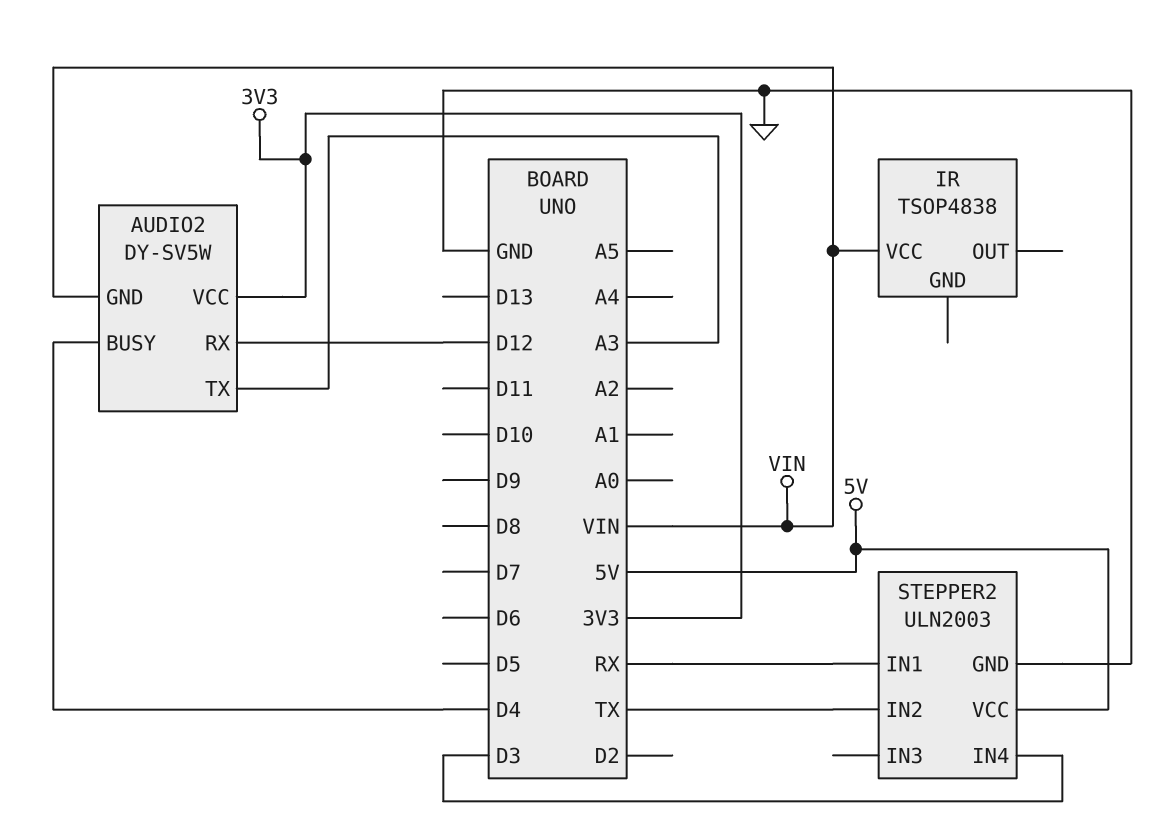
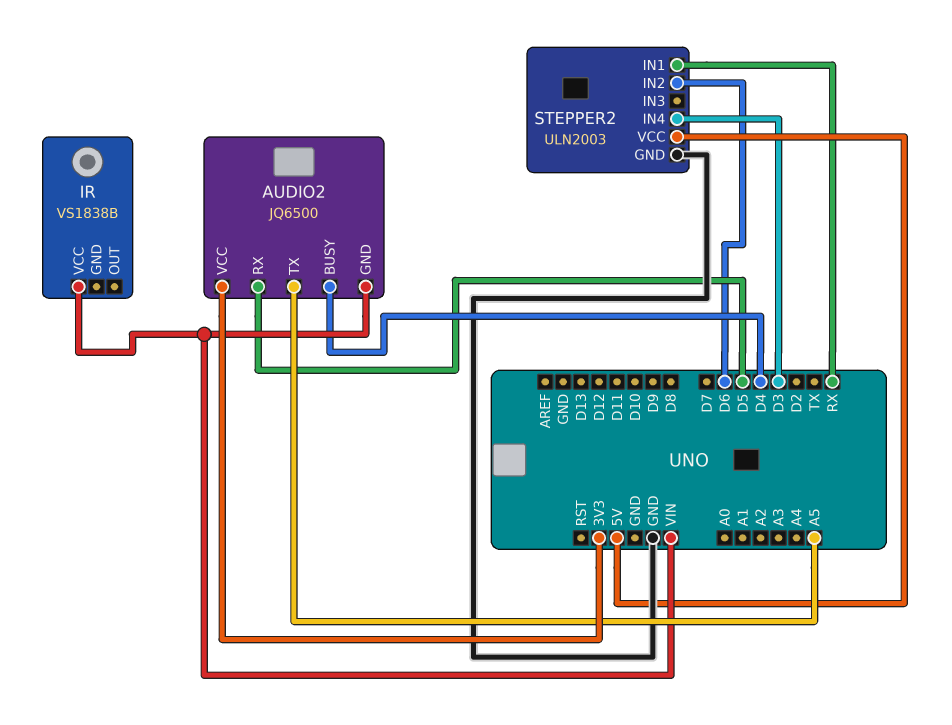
AUDIO2: DY-SV5W -> JQ6500
AUDIO2 pin RX: D12 -> D5
AUDIO2 pin TX: A3 -> A5
IR: TSOP4838 -> VS1838B
STEPPER2 pin IN2: TX -> D6

